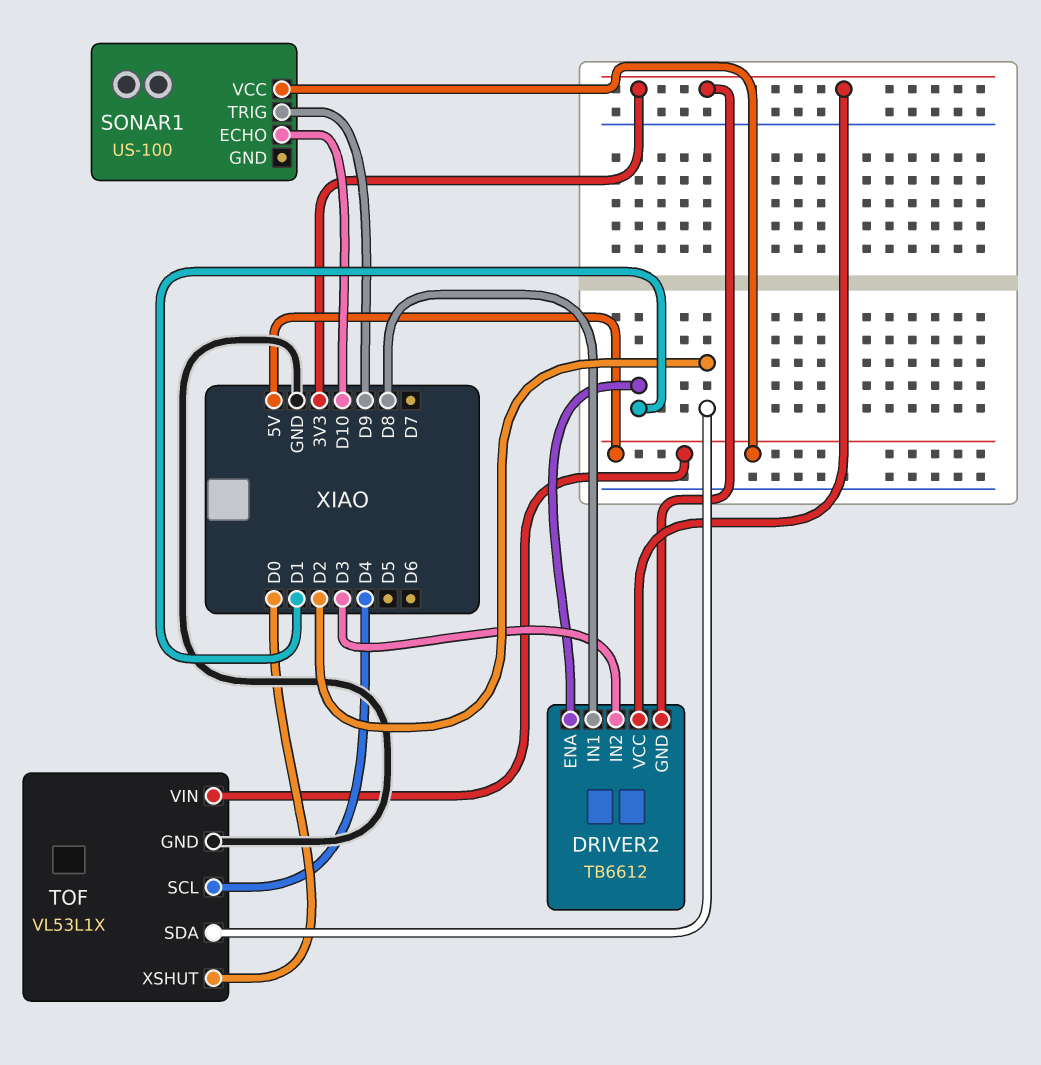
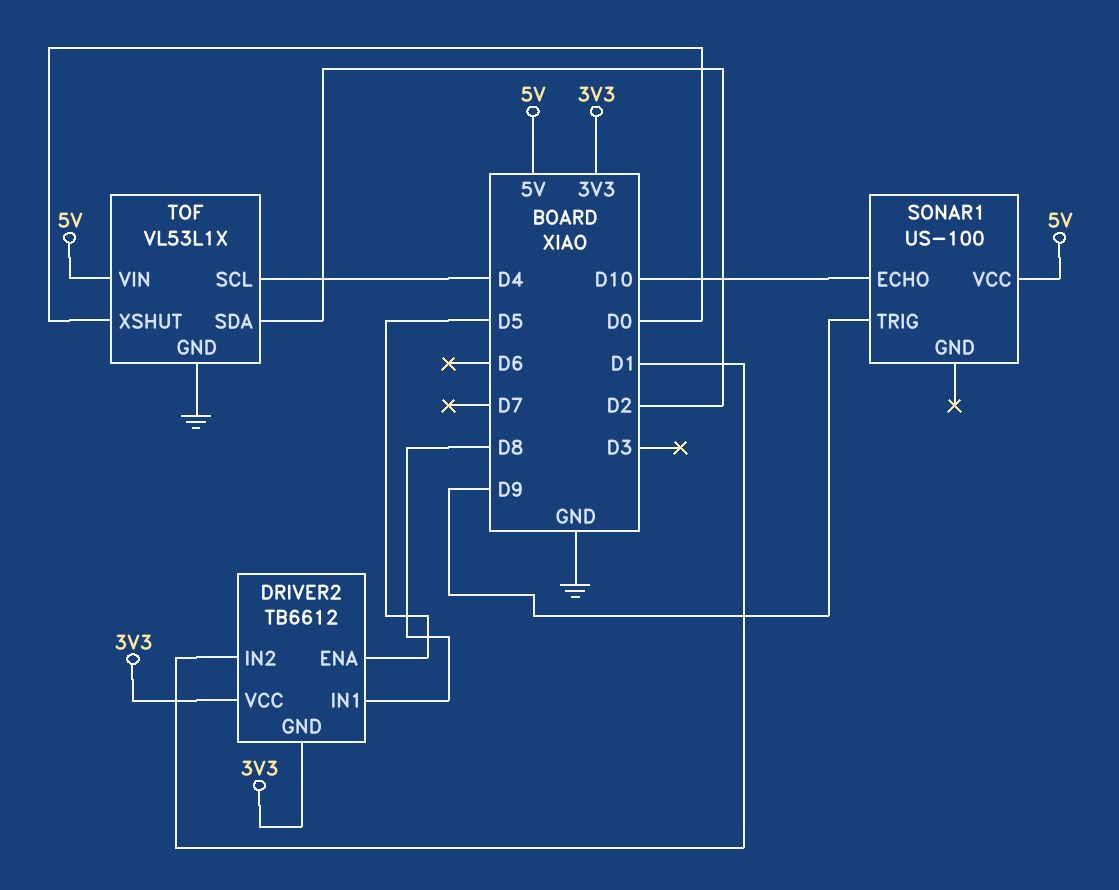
DRIVER2 pin ENA: D1 -> D5
DRIVER2 pin IN2: D3 -> D1

